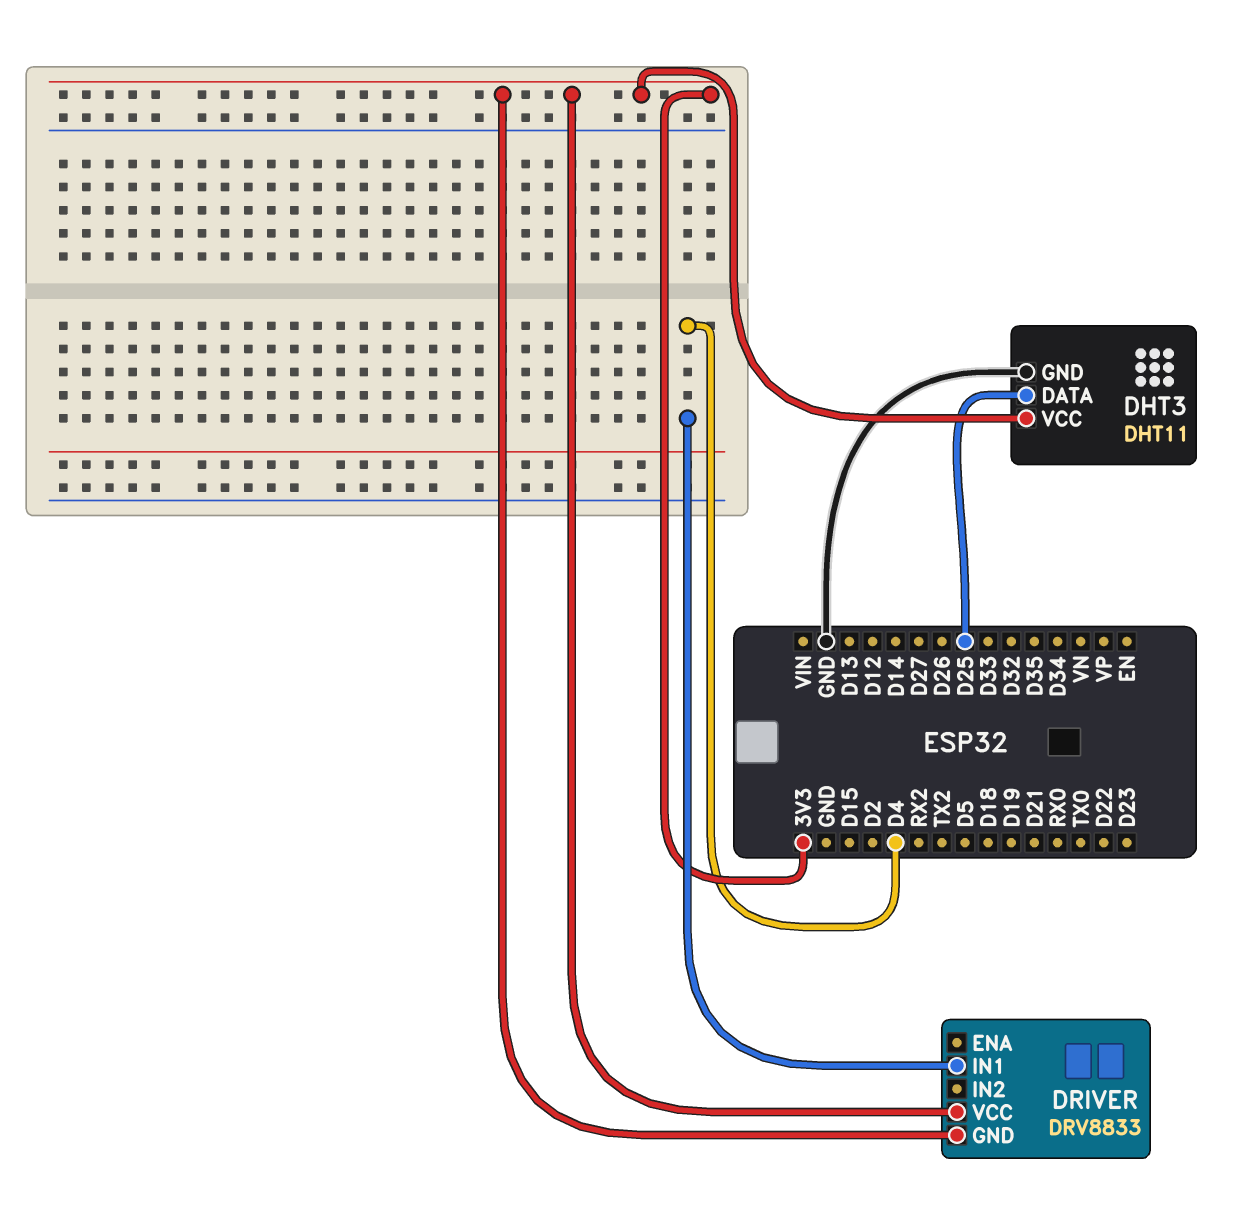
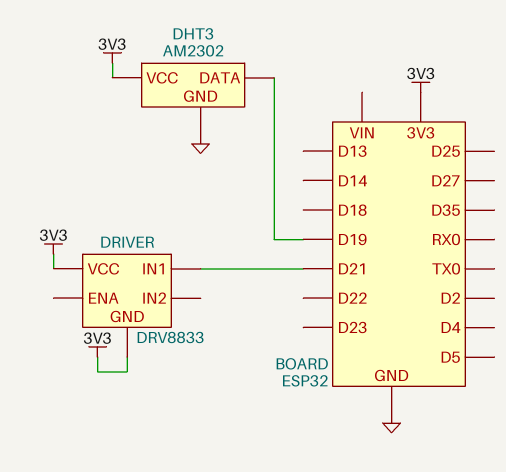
DHT3: DHT11 -> AM2302
DHT3 pin DATA: D25 -> D19
DRIVER pin IN1: D4 -> D21

